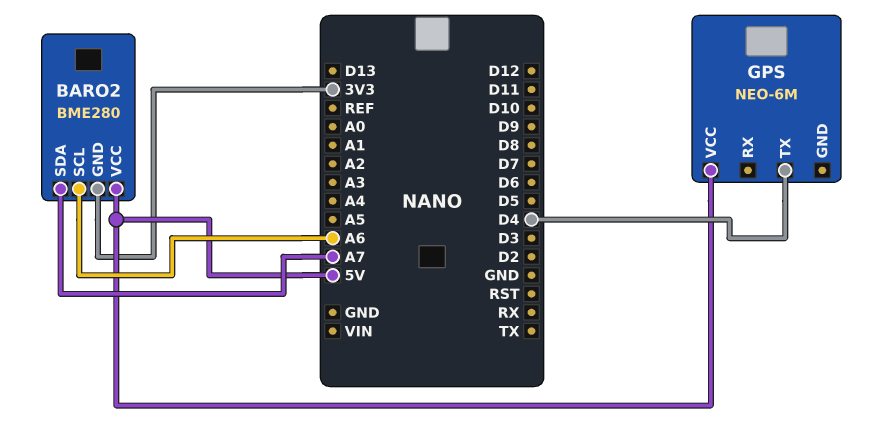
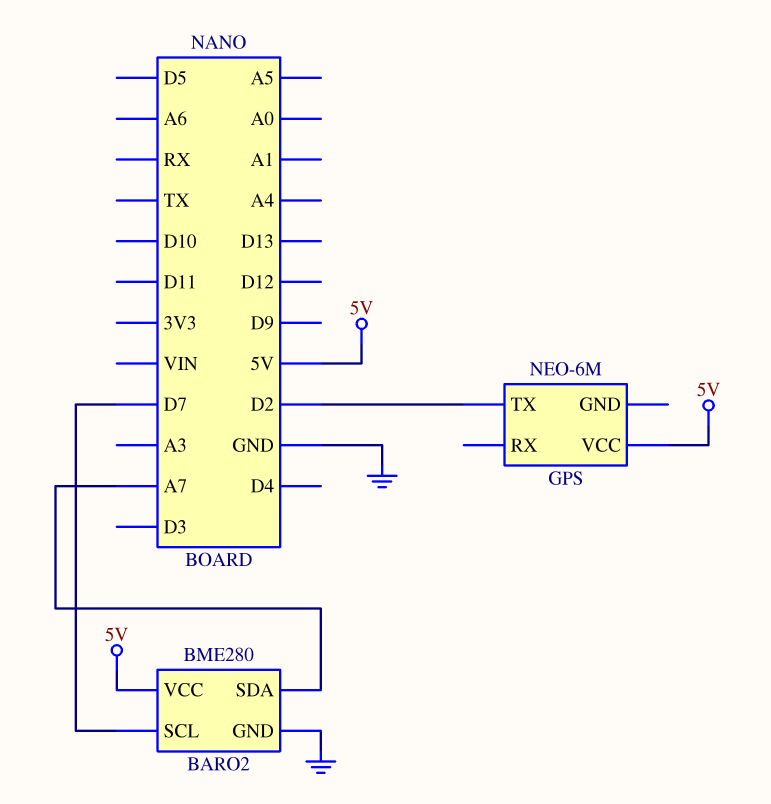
BARO2 pin GND: 3V3 -> GND
BARO2 pin SCL: A6 -> D7
GPS pin TX: D4 -> D2

